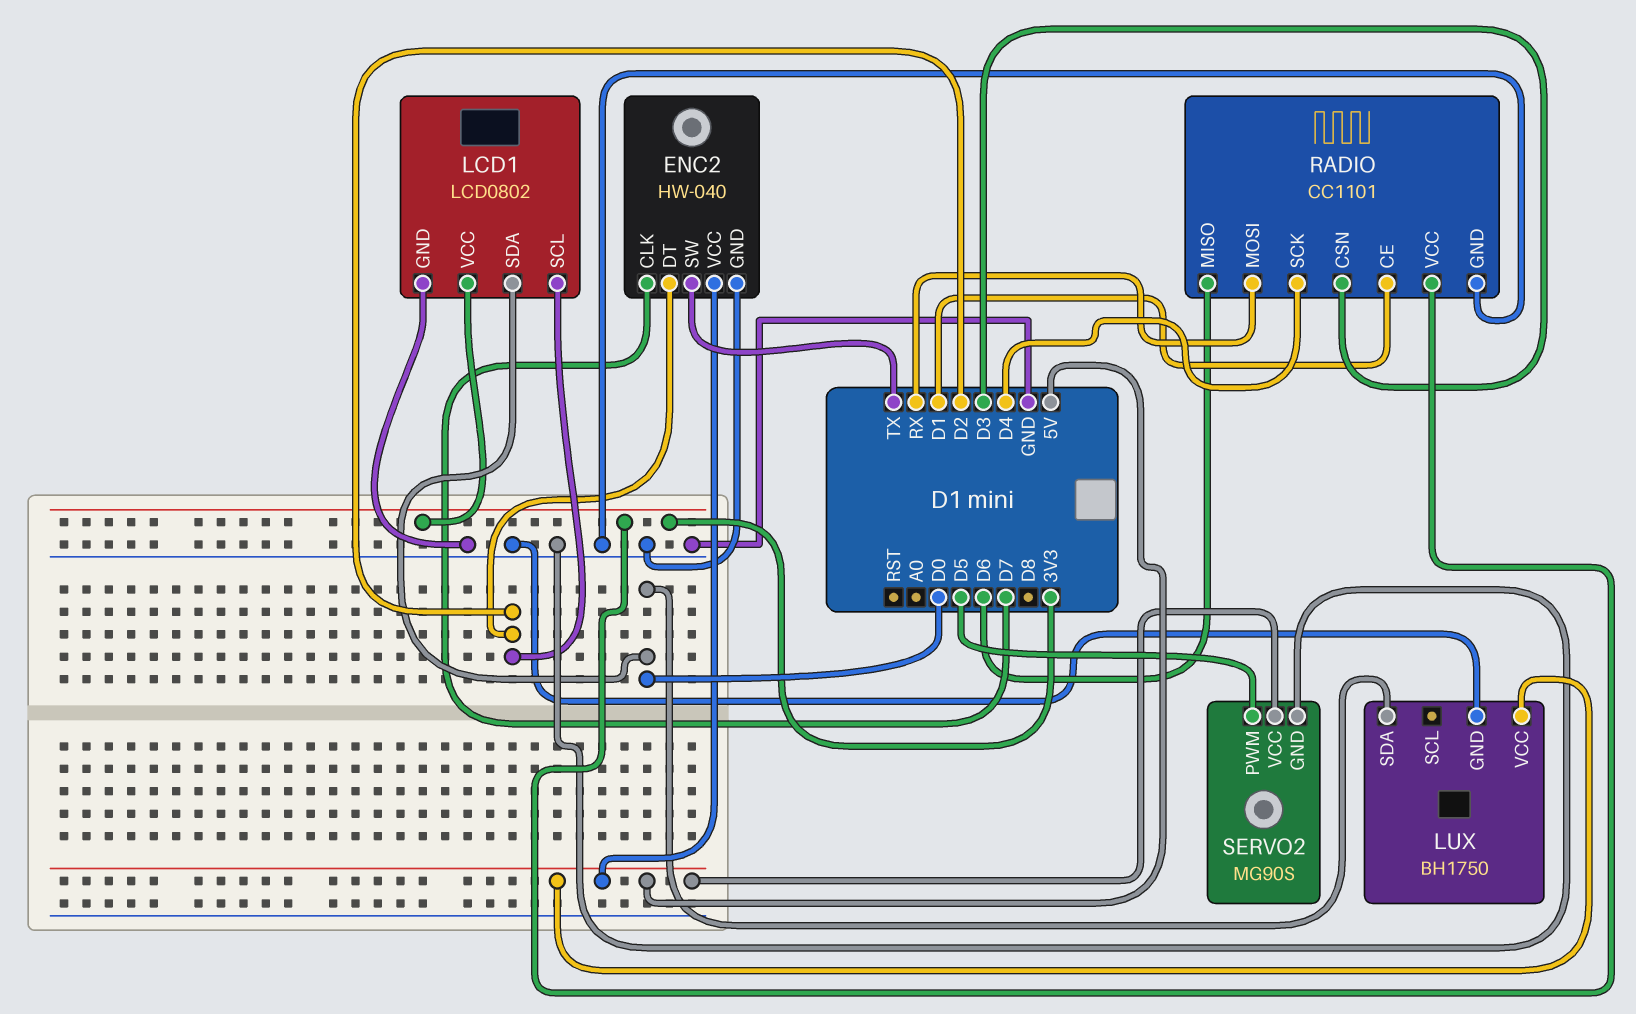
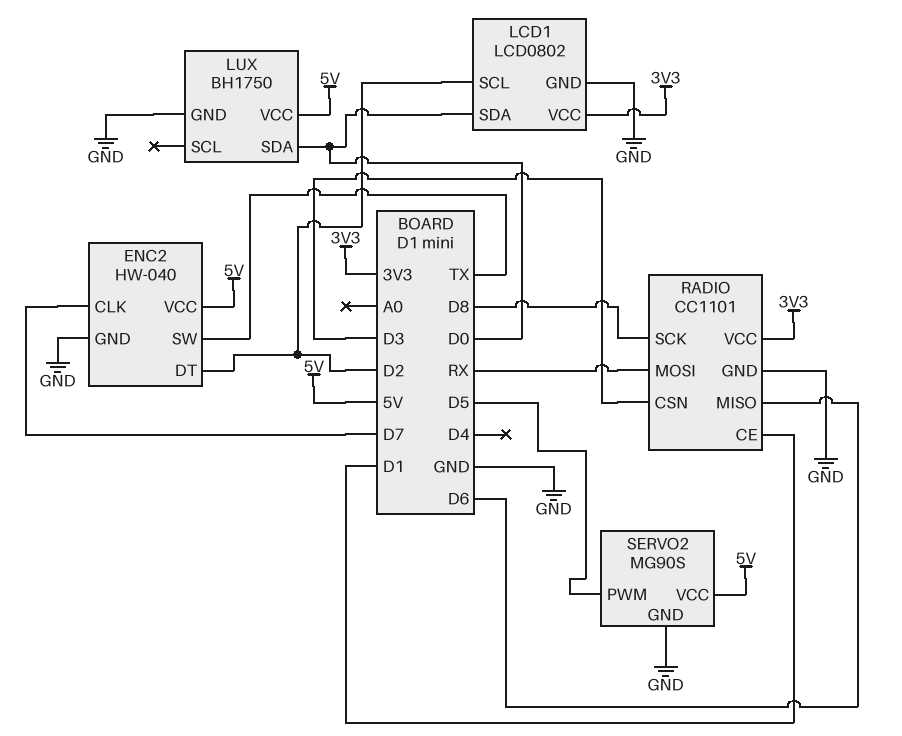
RADIO pin SCK: D4 -> D8

